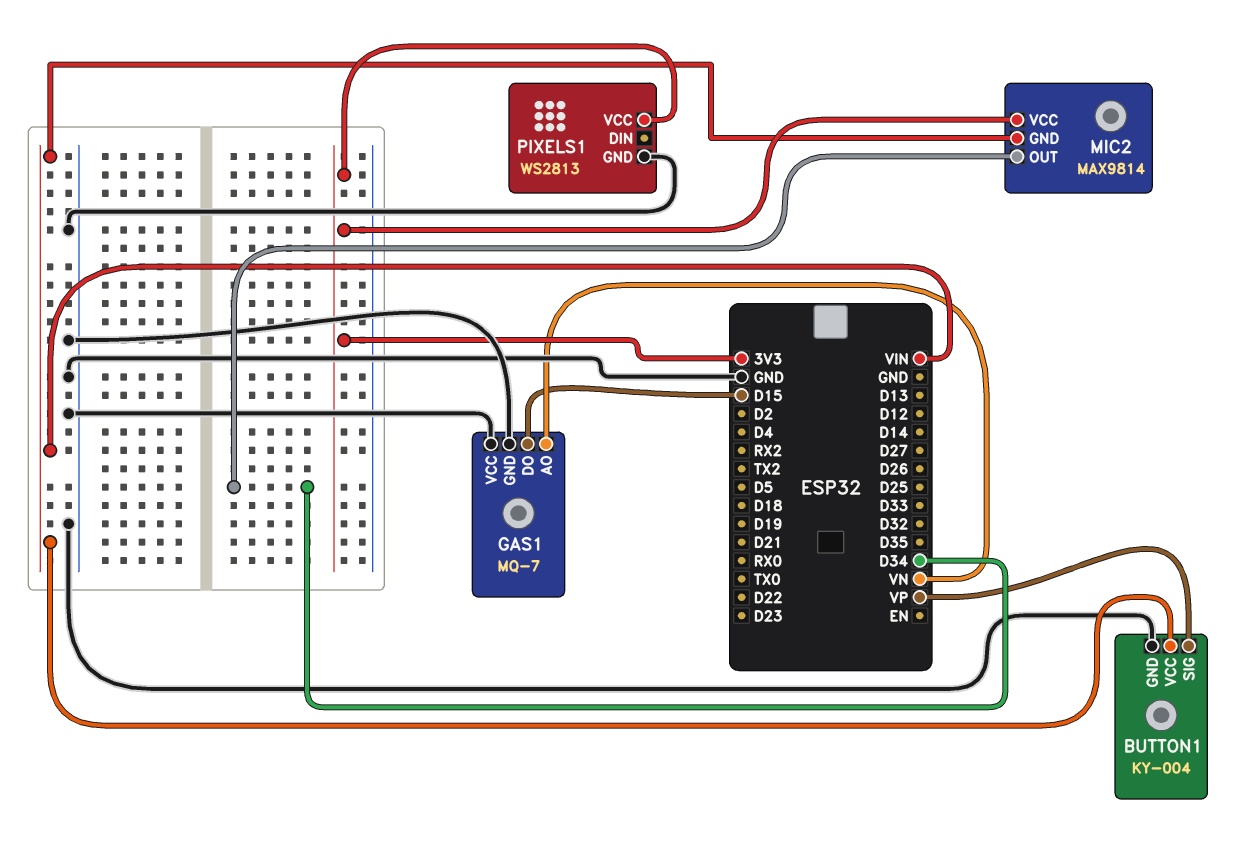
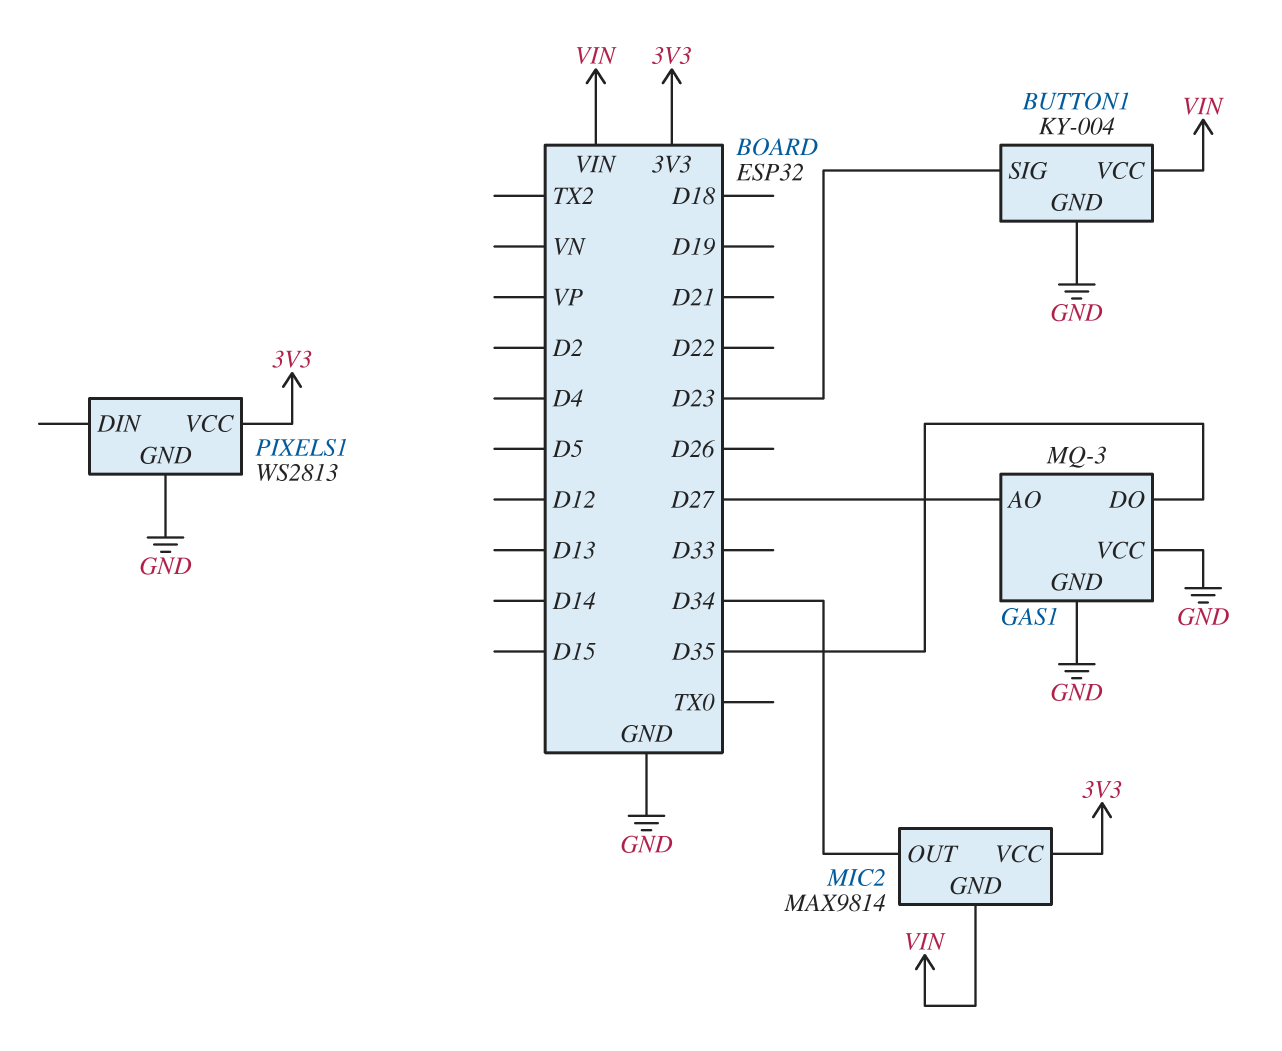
BUTTON1 pin SIG: VP -> D23
GAS1: MQ-7 -> MQ-3
GAS1 pin AO: VN -> D27
GAS1 pin DO: D15 -> D35

